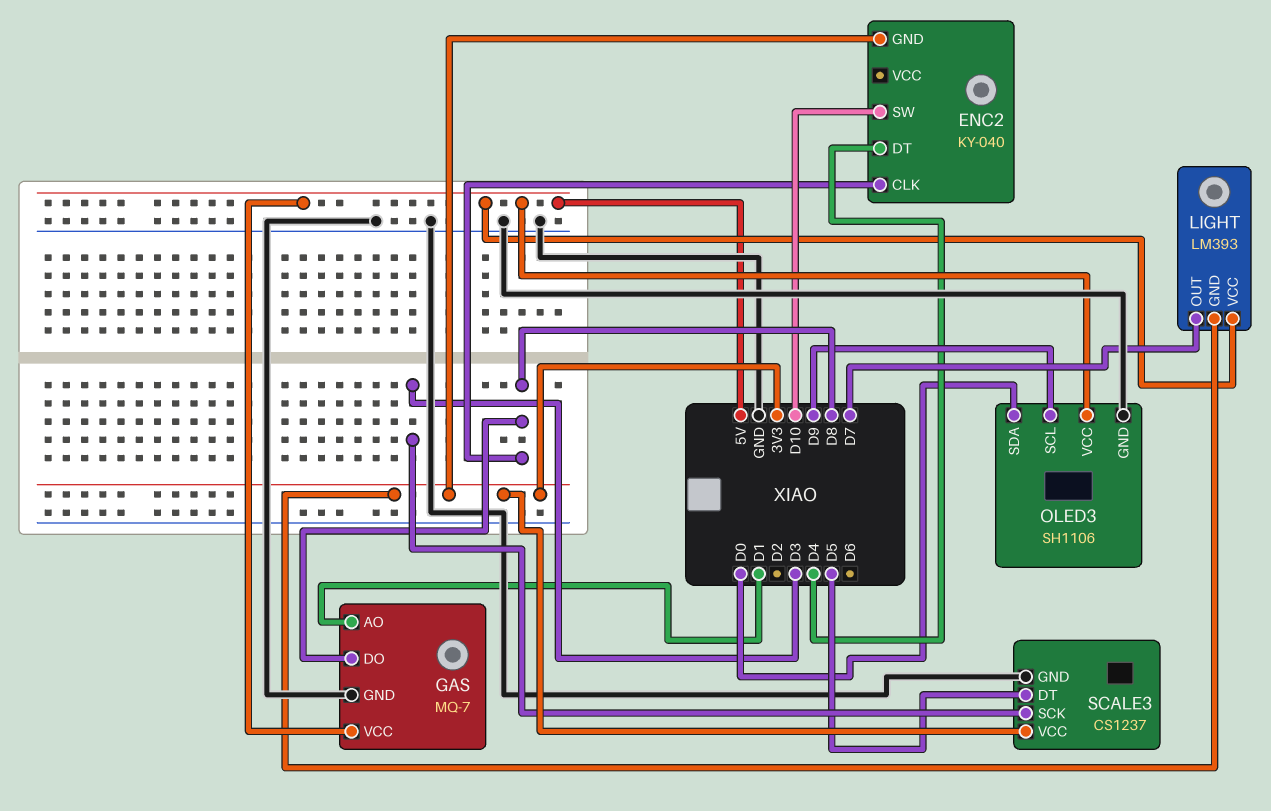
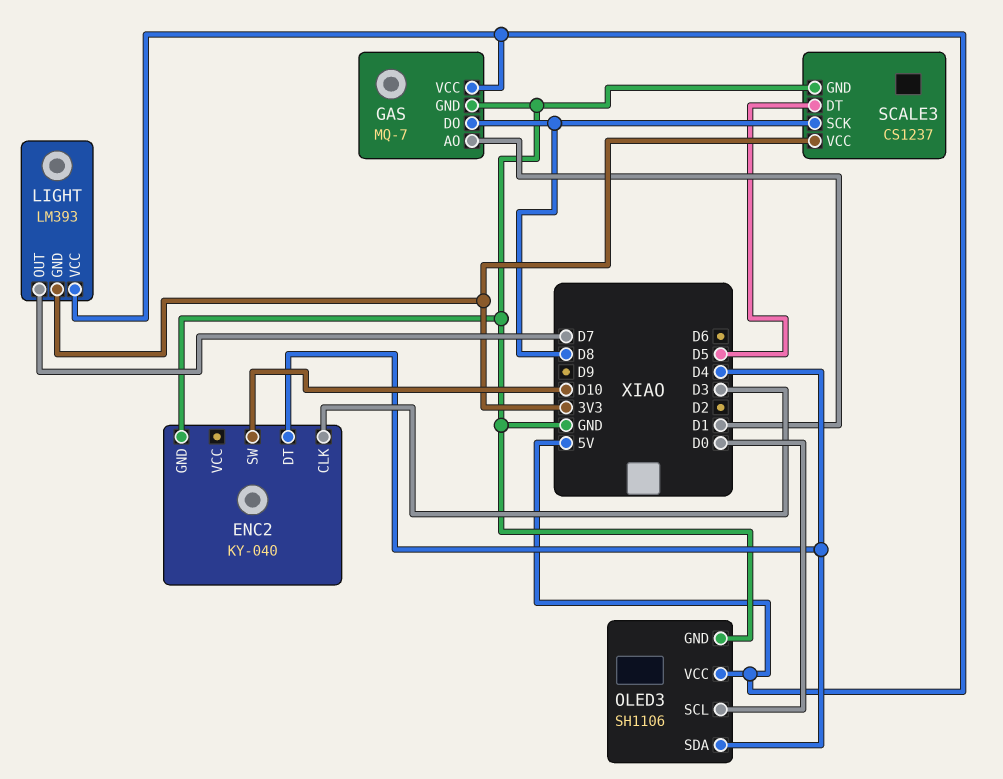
ENC2 pin CLK: D8 -> D3
ENC2 pin GND: 3V3 -> GND
OLED3 pin SCL: D9 -> D0
OLED3 pin SDA: D0 -> D4
SCALE3 pin SCK: D3 -> D8

